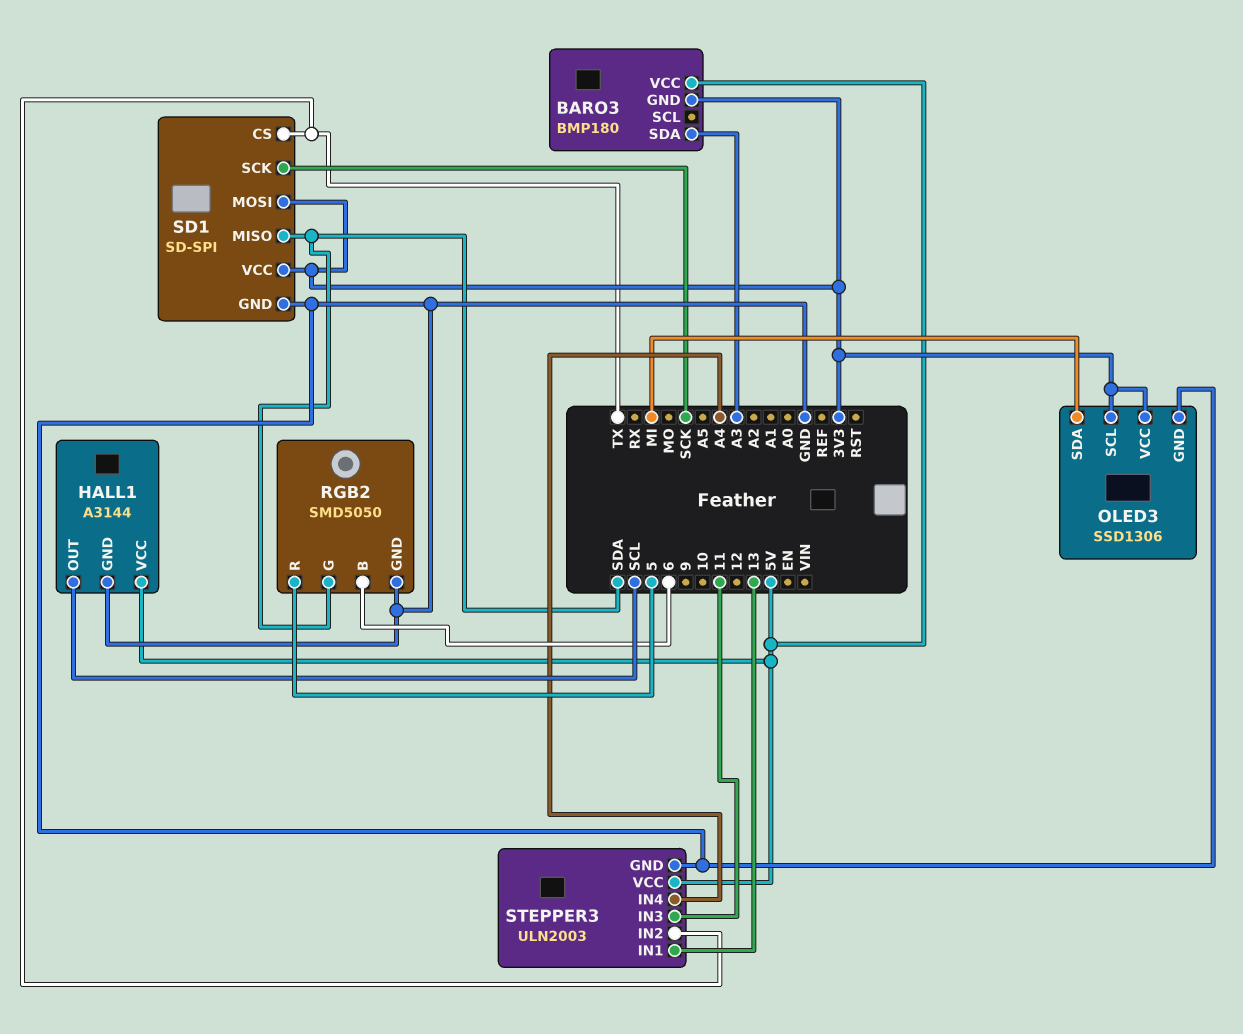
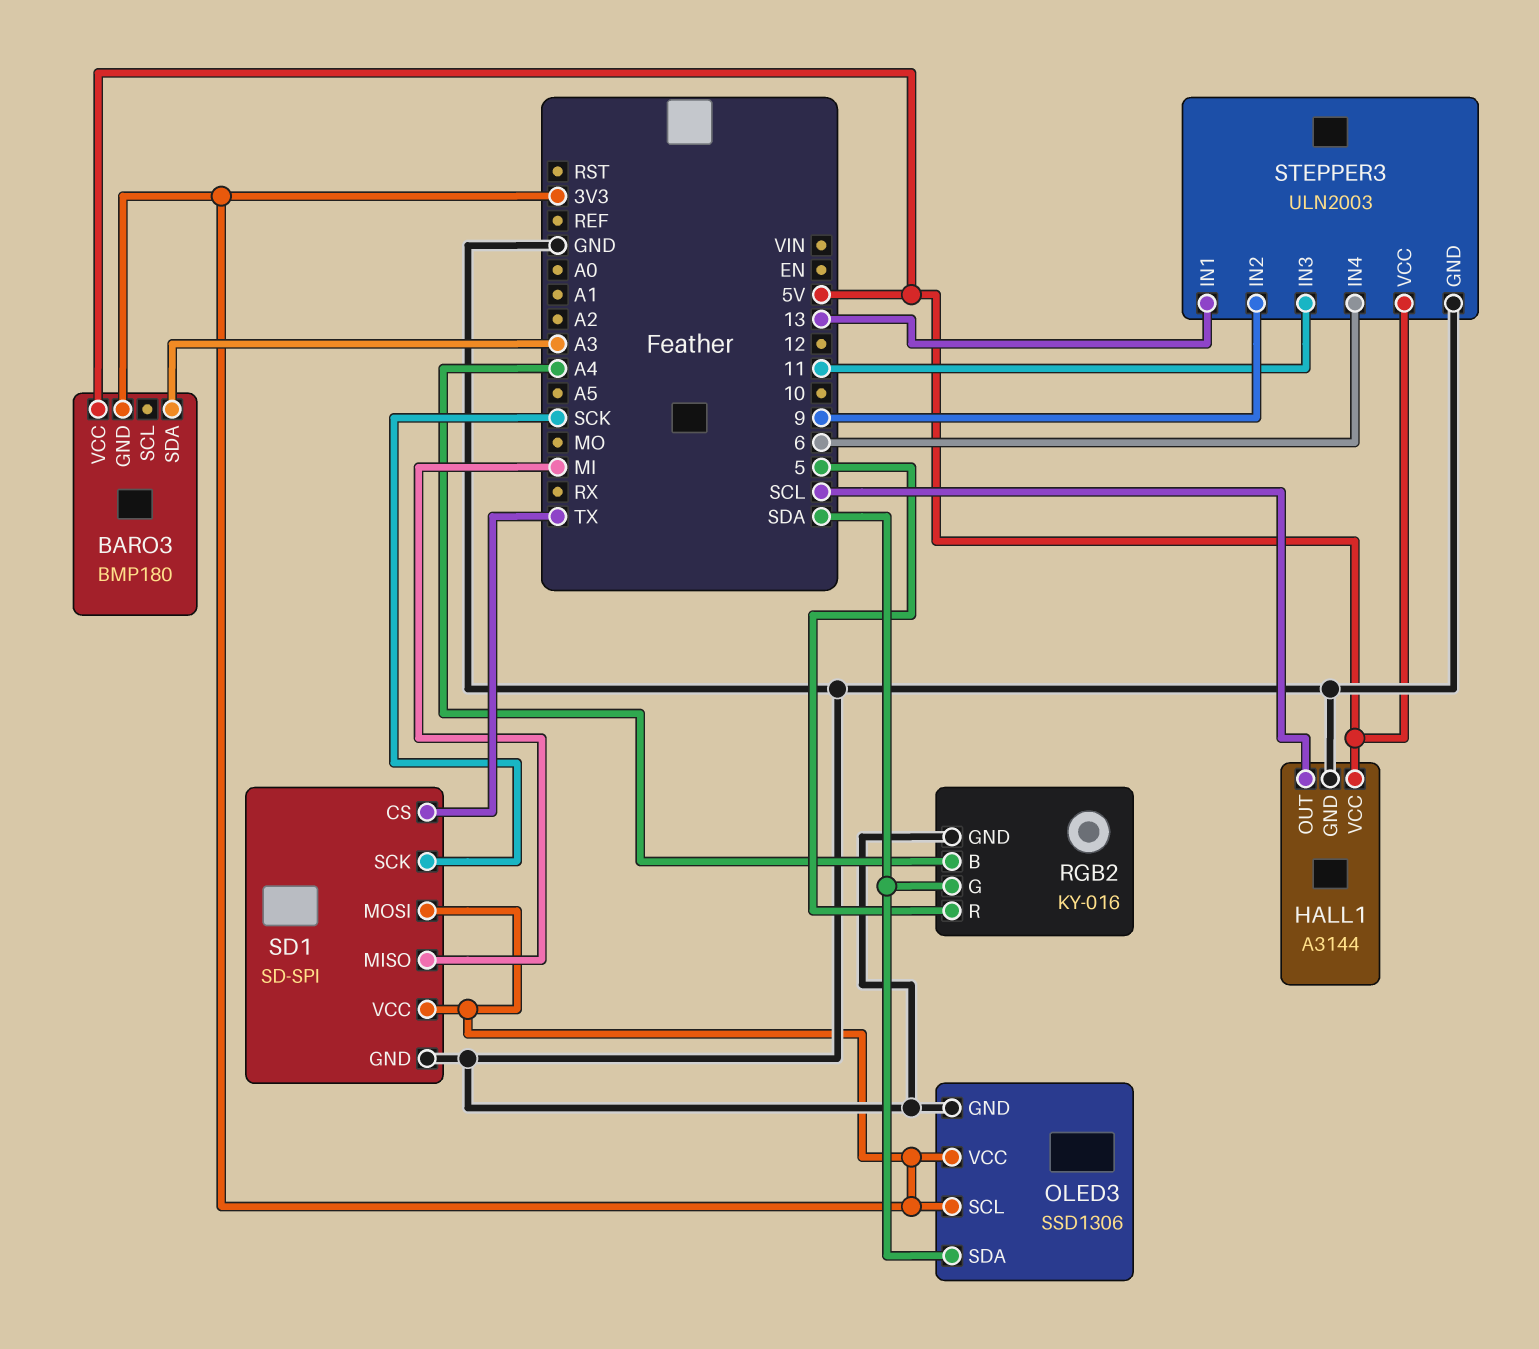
OLED3 pin SDA: MI -> SDA
RGB2: SMD5050 -> KY-016
RGB2 pin B: 6 -> A4
SD1 pin MISO: SDA -> MI
STEPPER3 pin IN2: TX -> 9
STEPPER3 pin IN4: A4 -> 6

